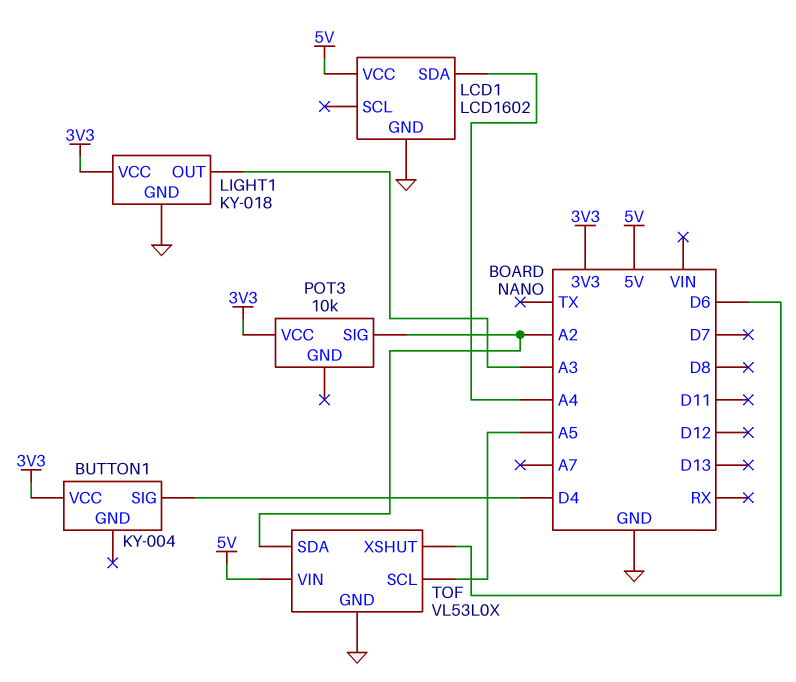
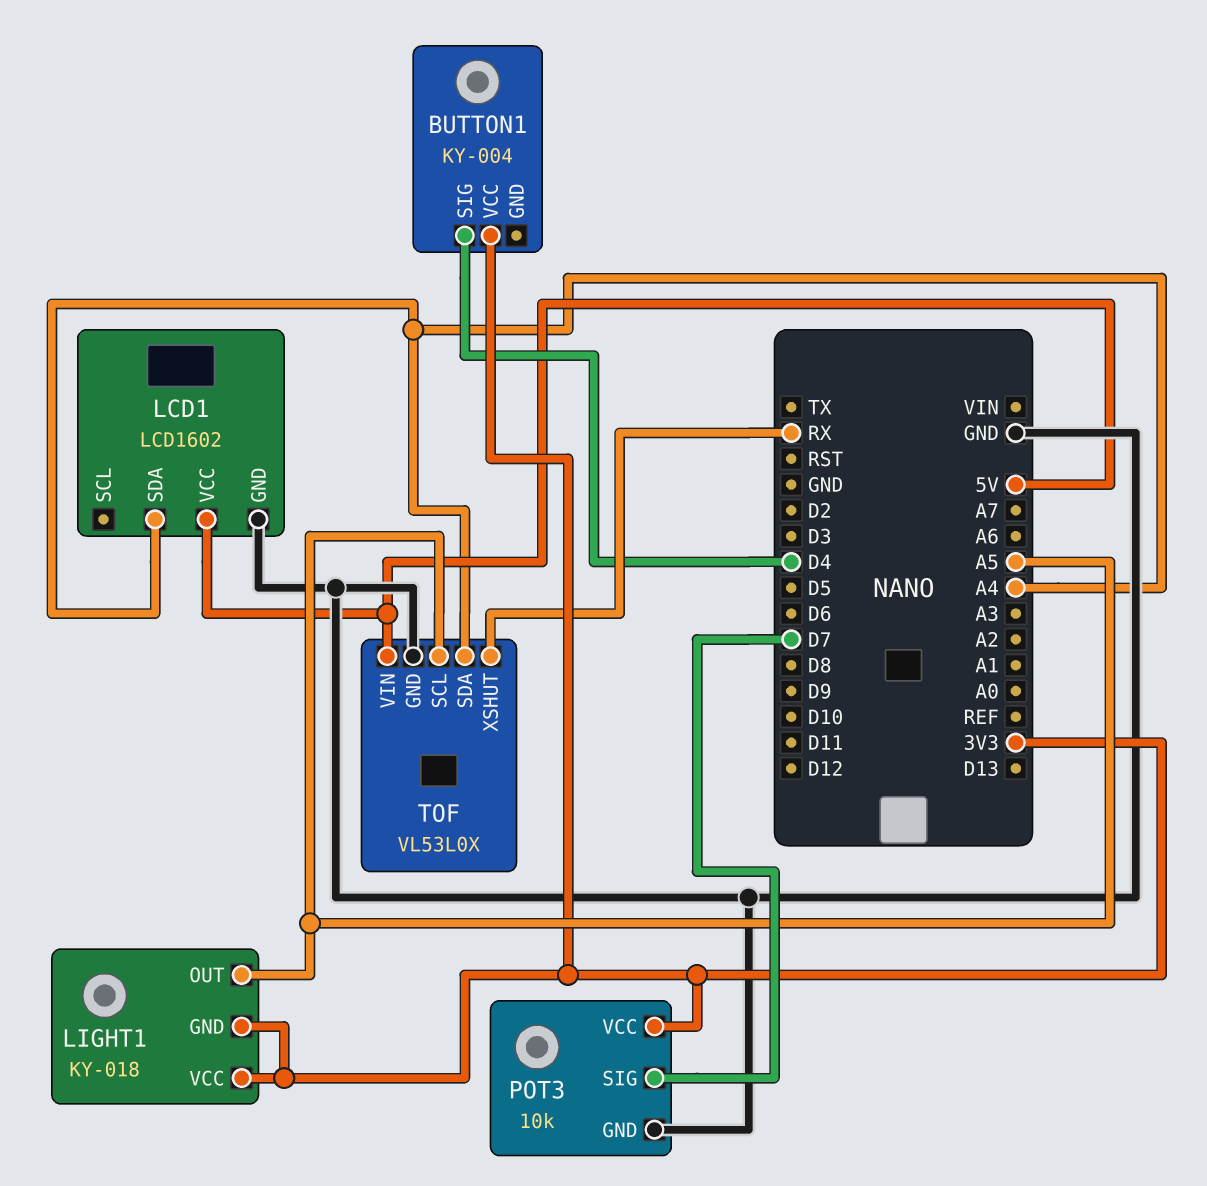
LIGHT1 pin GND: GND -> 3V3
LIGHT1 pin OUT: A3 -> A5
POT3 pin GND: none -> GND
POT3 pin SIG: A2 -> D7
TOF pin SDA: A2 -> A4
TOF pin XSHUT: D6 -> RX

